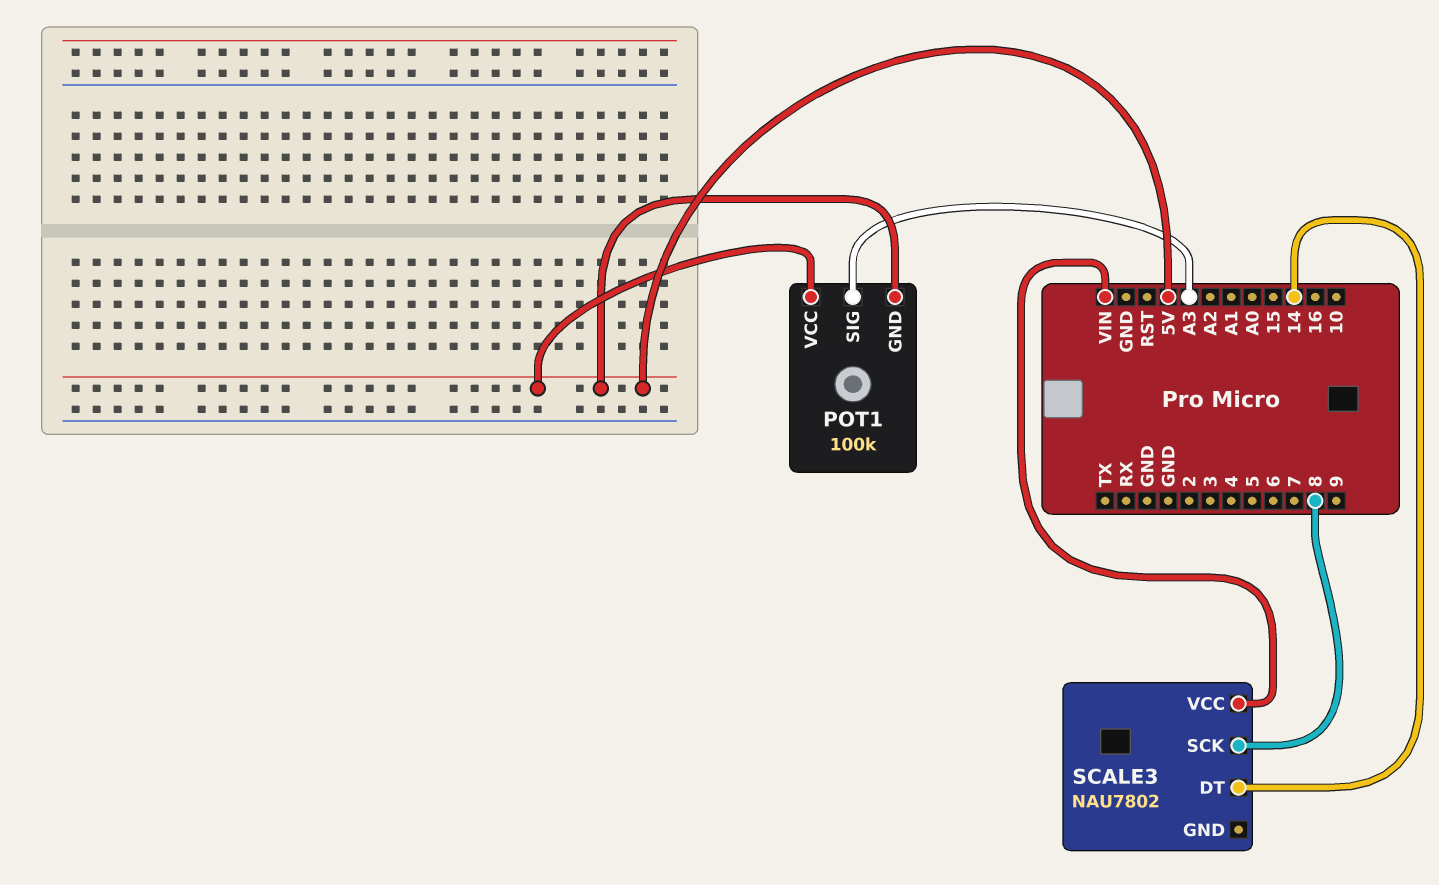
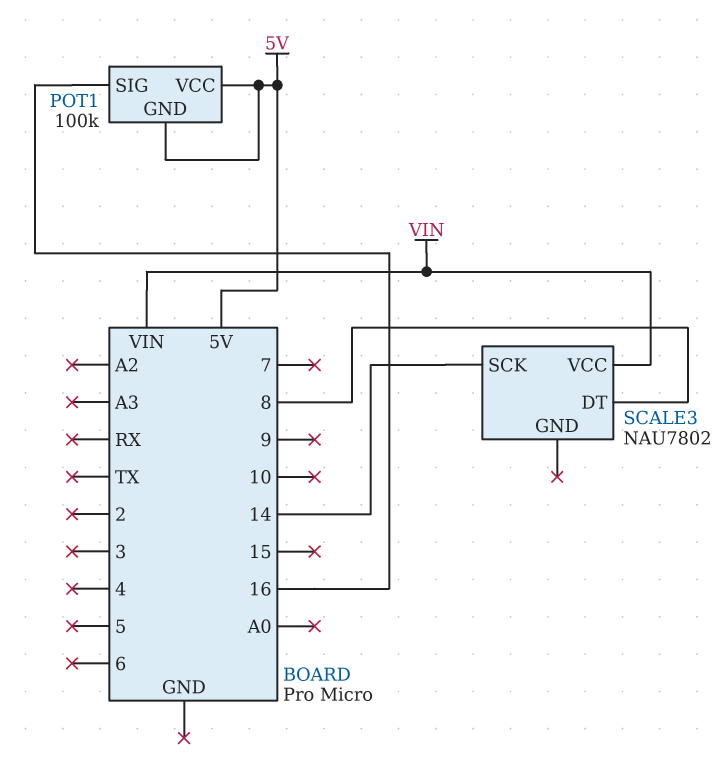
POT1 pin SIG: A3 -> 16
SCALE3 pin DT: 14 -> 8
SCALE3 pin SCK: 8 -> 14

